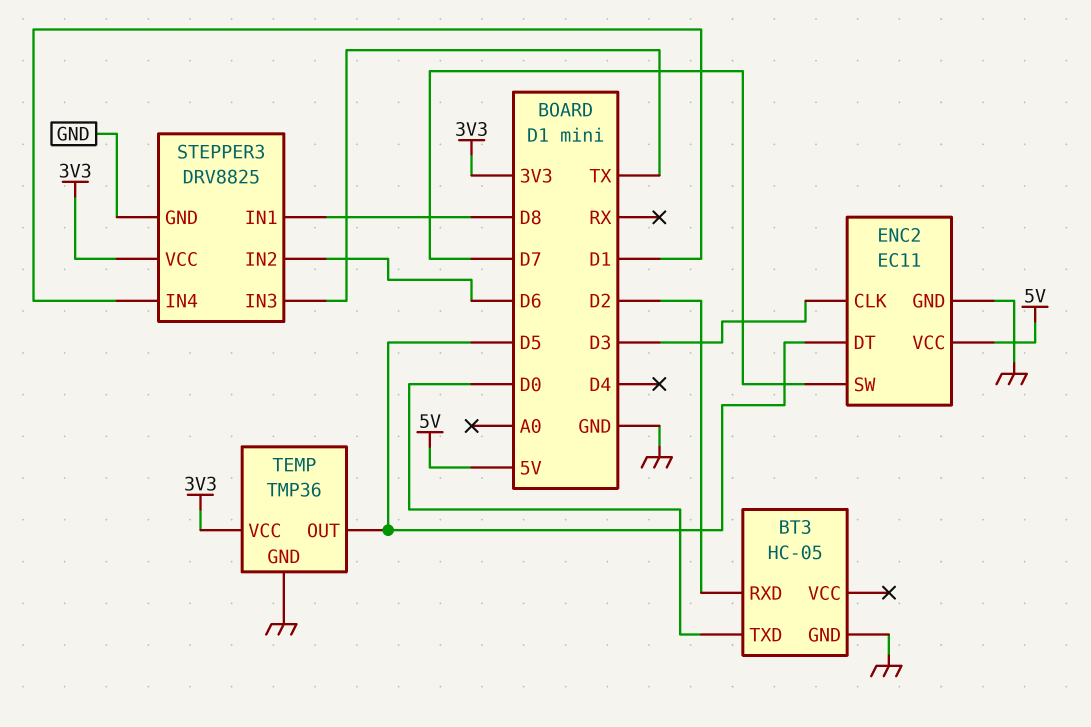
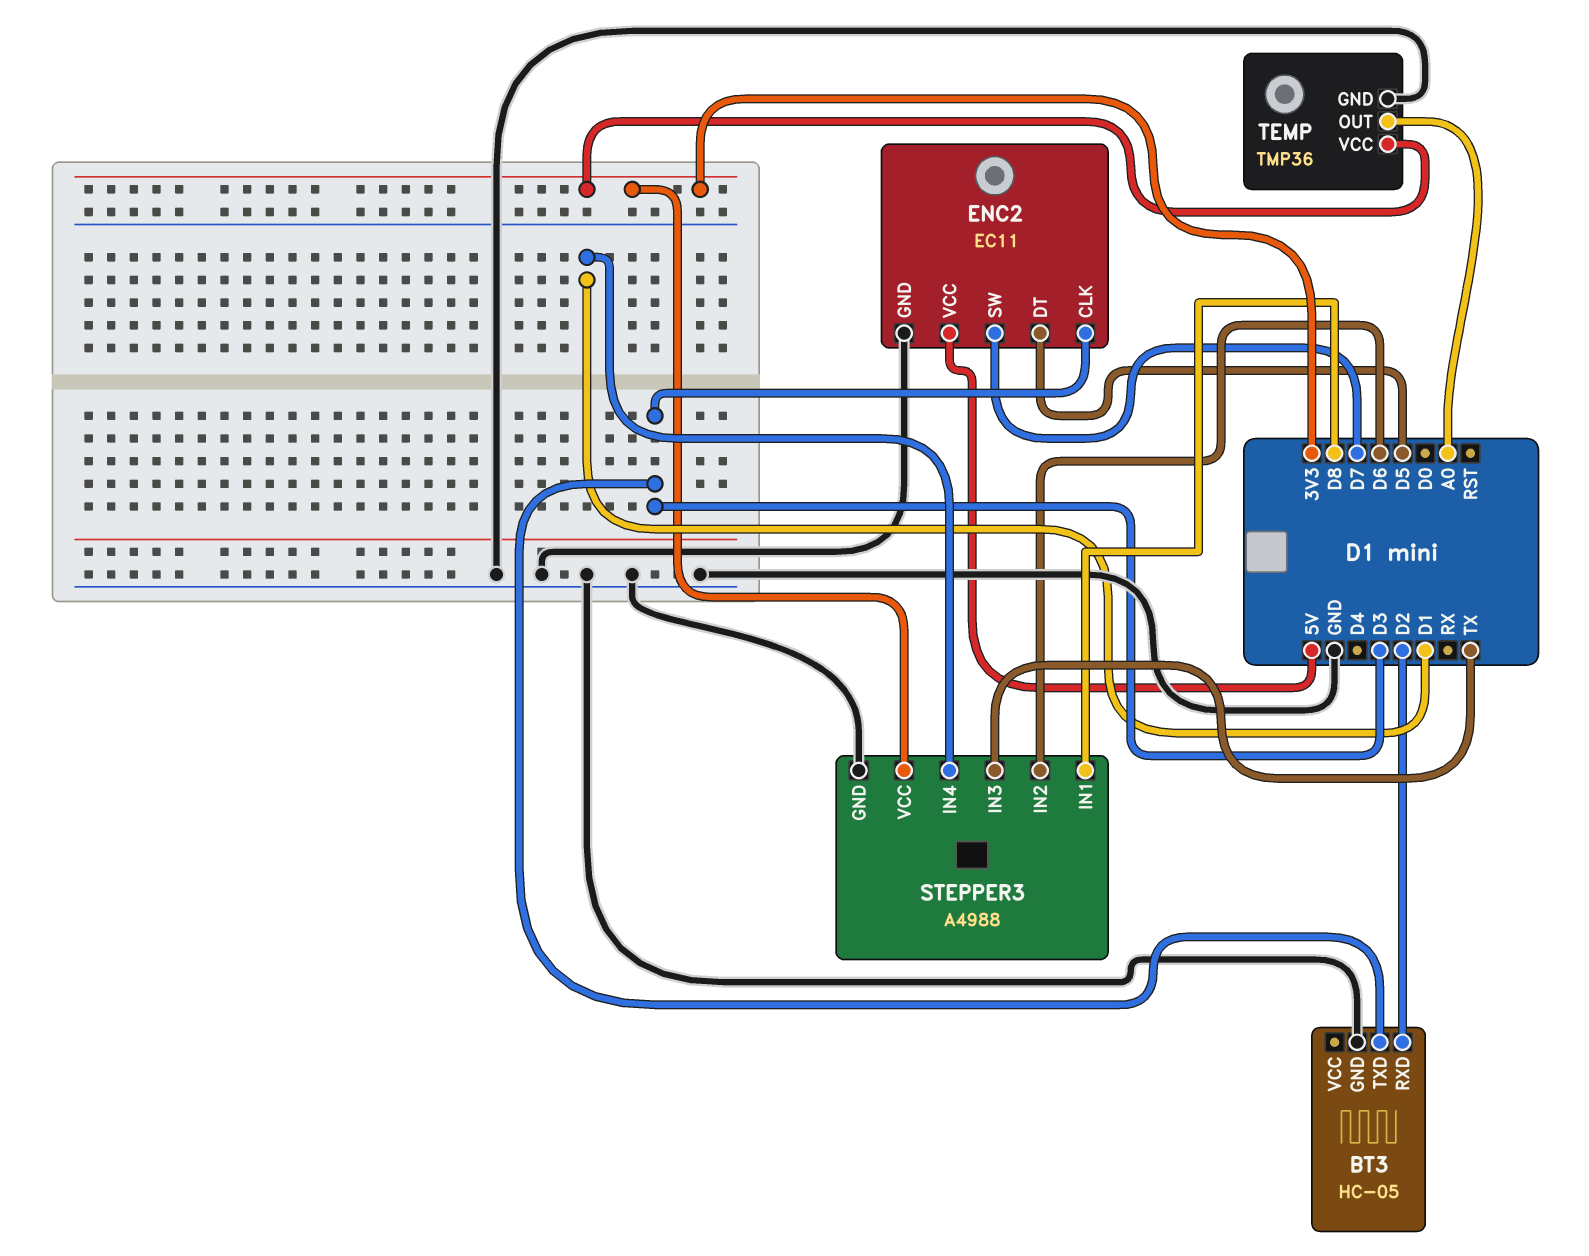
BT3 pin TXD: D0 -> D3
STEPPER3: DRV8825 -> A4988
TEMP pin OUT: D5 -> A0

